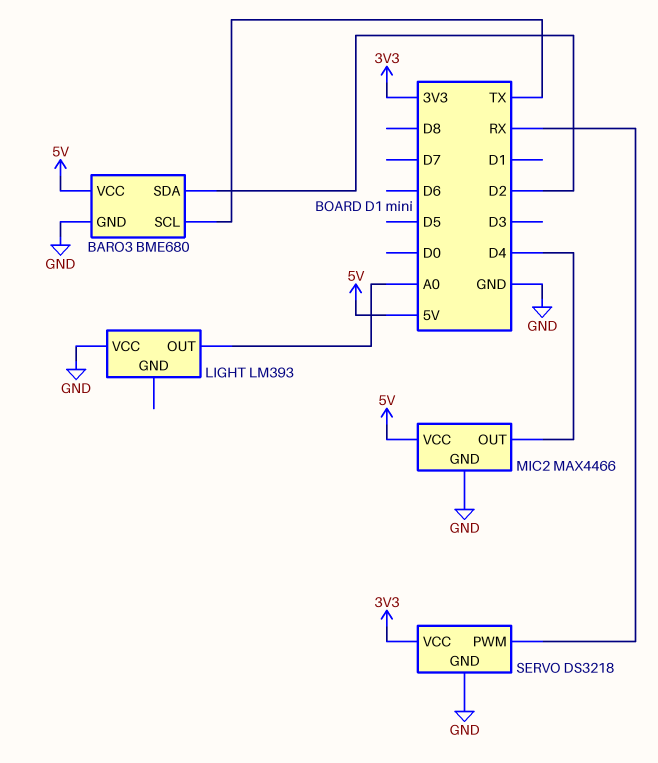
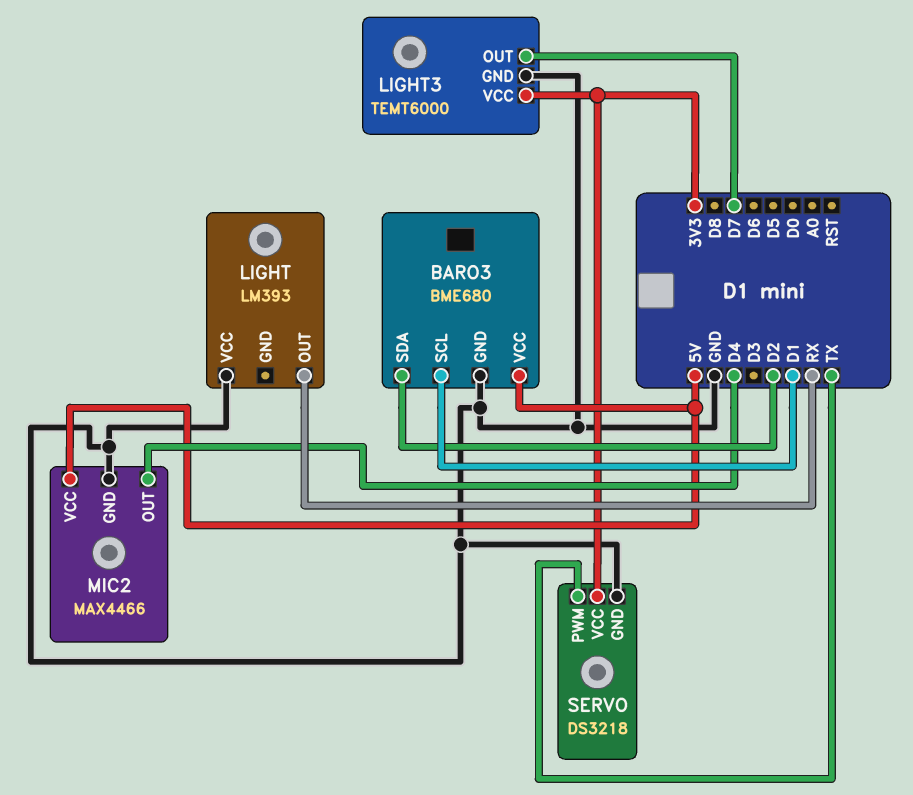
BARO3 pin SCL: TX -> D1
LIGHT pin OUT: A0 -> RX
LIGHT3: none -> TEMT6000
LIGHT3 pin GND: none -> GND
LIGHT3 pin OUT: none -> D7
LIGHT3 pin VCC: none -> 3V3
SERVO pin PWM: RX -> TX

